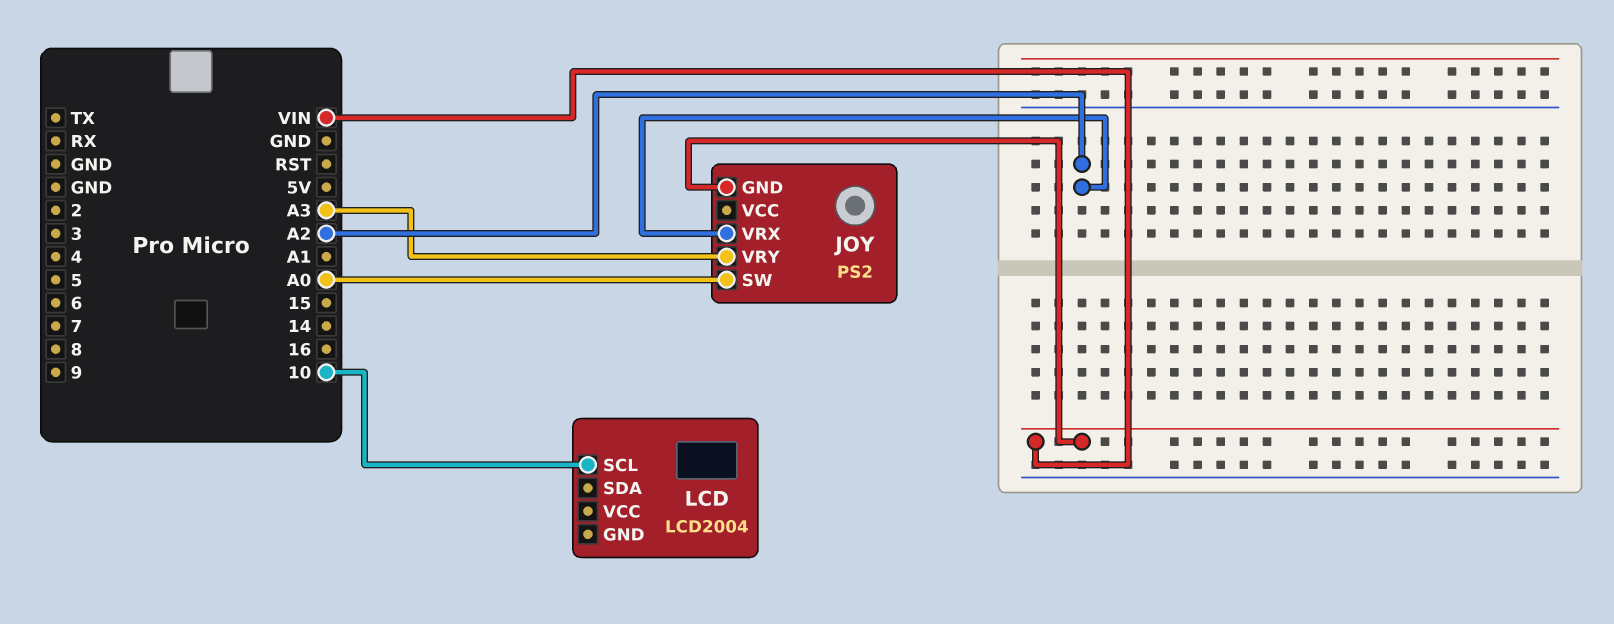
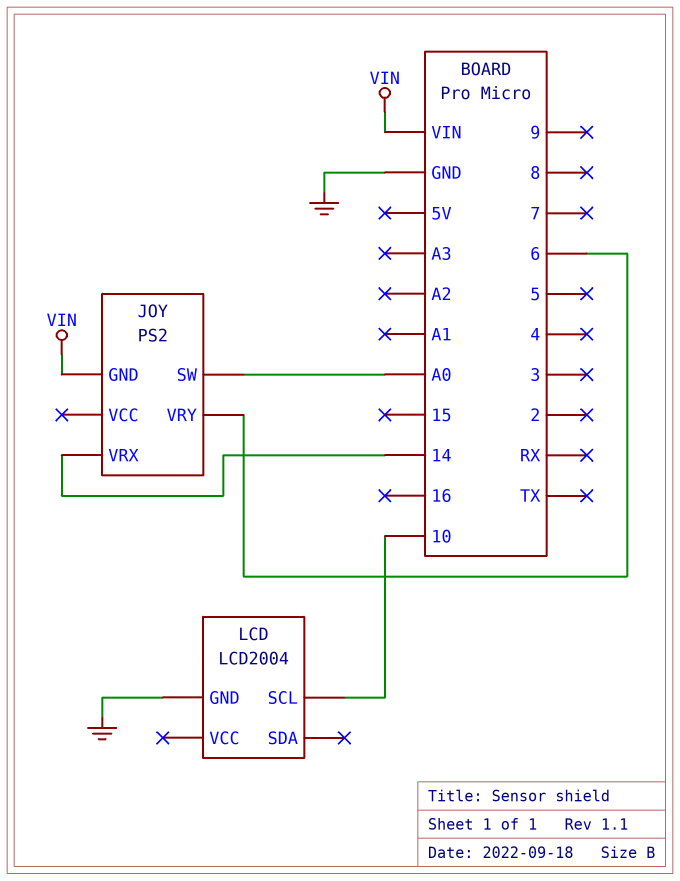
JOY pin VRX: A2 -> 14
JOY pin VRY: A3 -> 6
LCD pin GND: none -> GND

